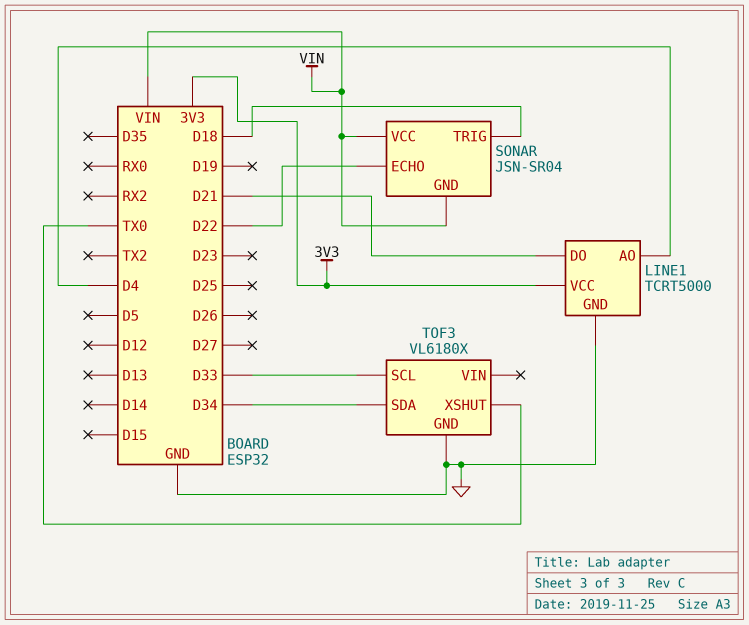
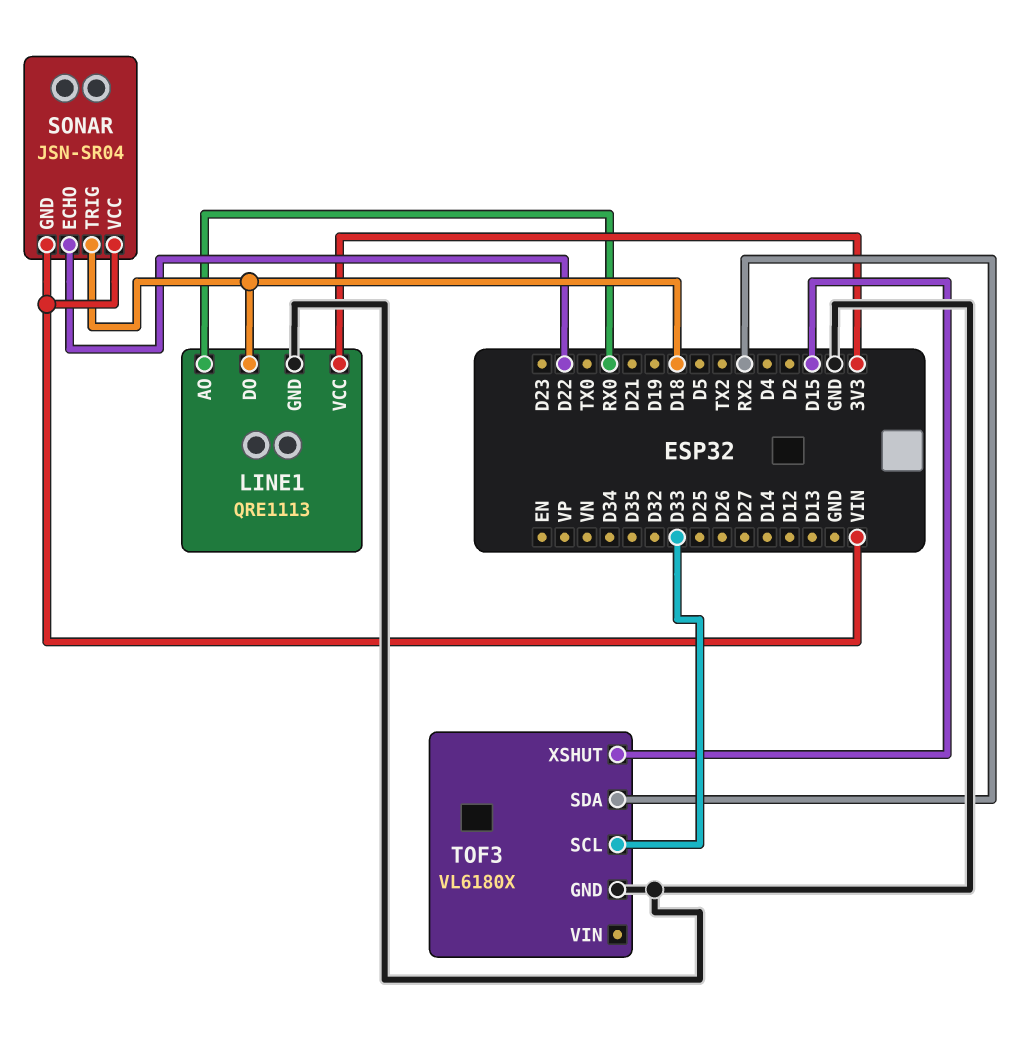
LINE1: TCRT5000 -> QRE1113
LINE1 pin AO: D4 -> RX0
LINE1 pin DO: D21 -> D18
TOF3 pin SDA: D34 -> RX2
TOF3 pin XSHUT: TX0 -> D15

